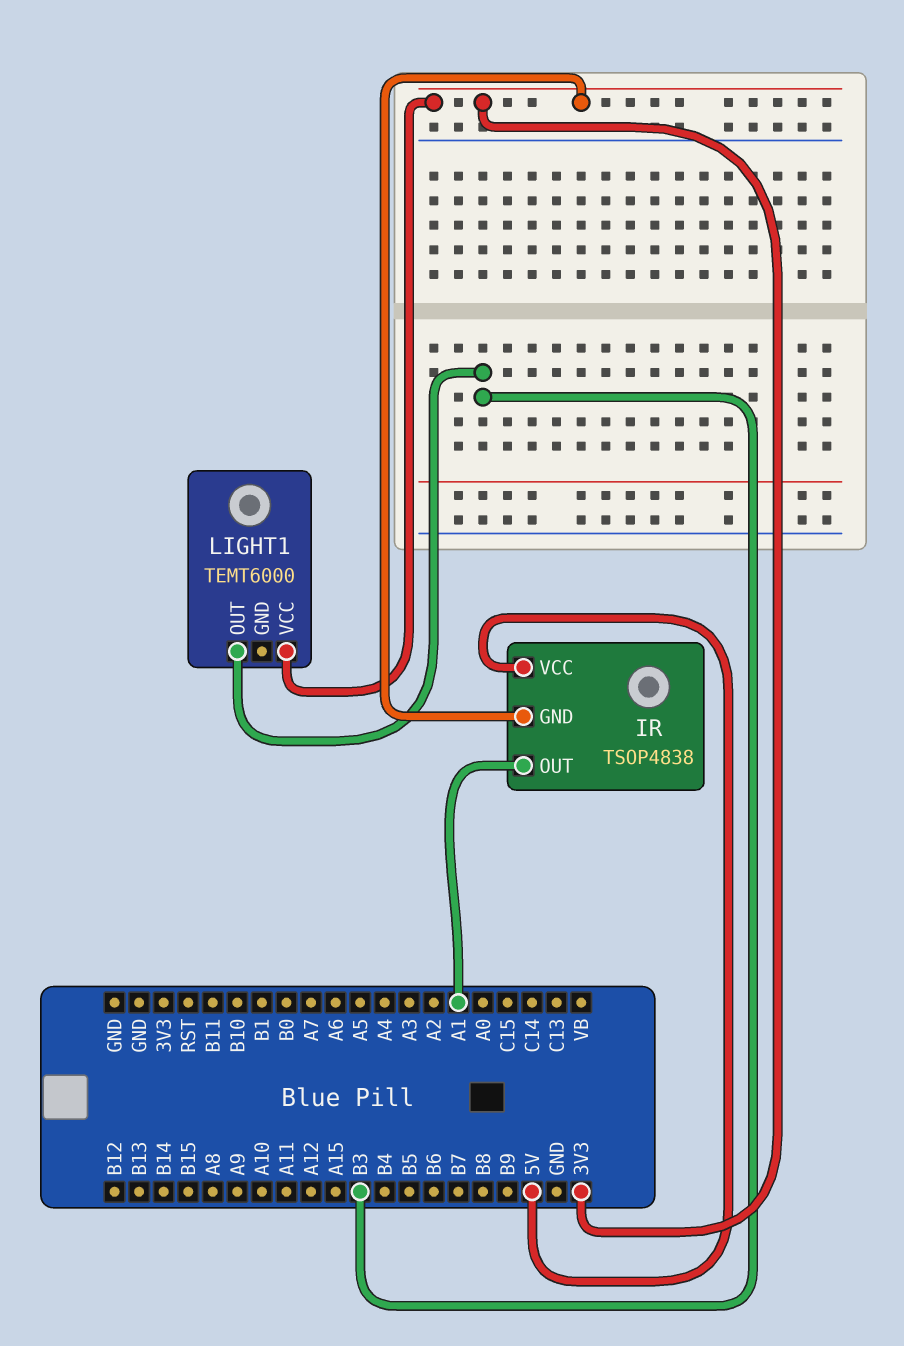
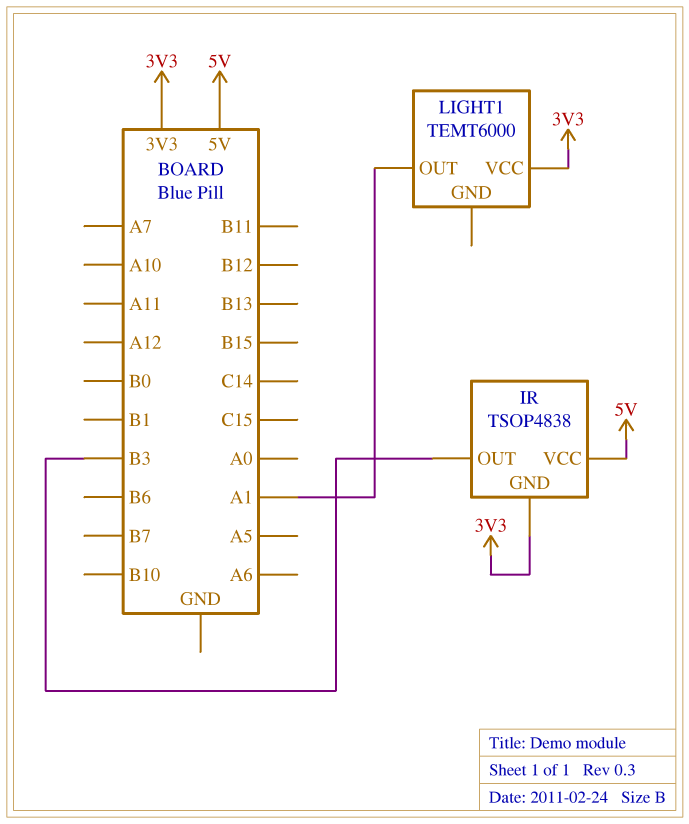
IR pin OUT: A1 -> B3
LIGHT1 pin OUT: B3 -> A1

